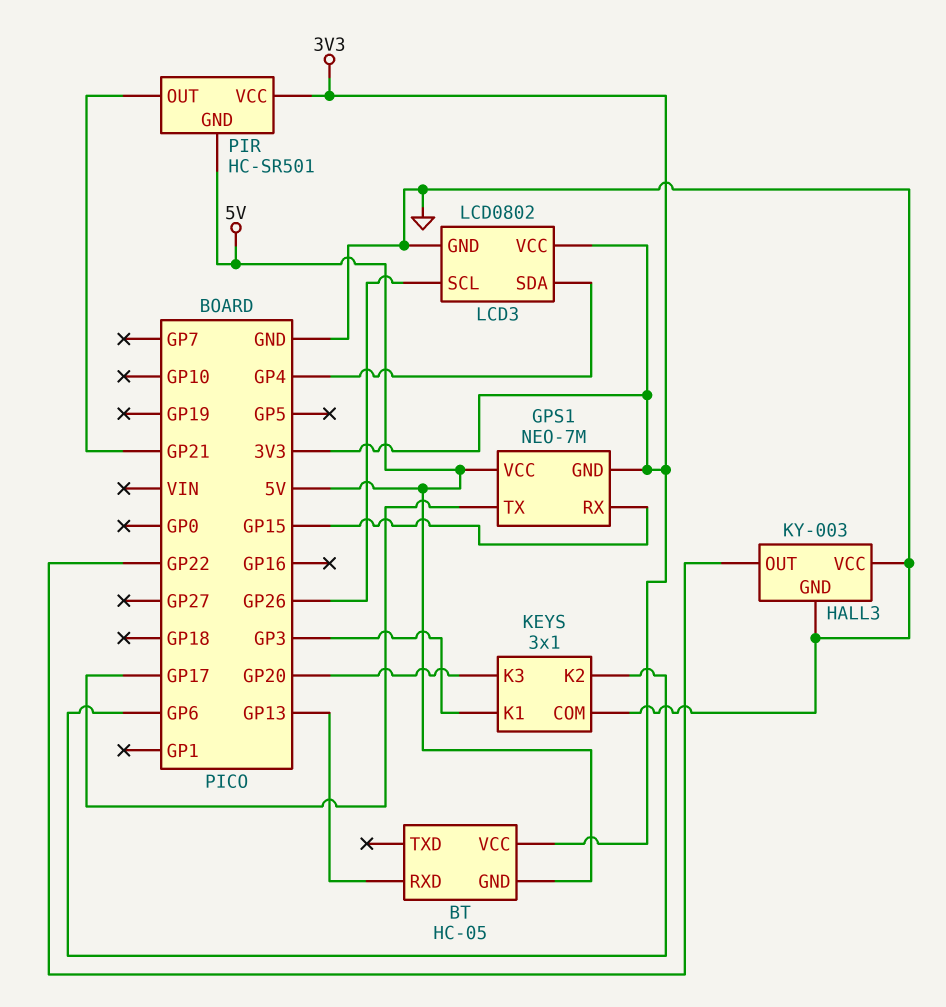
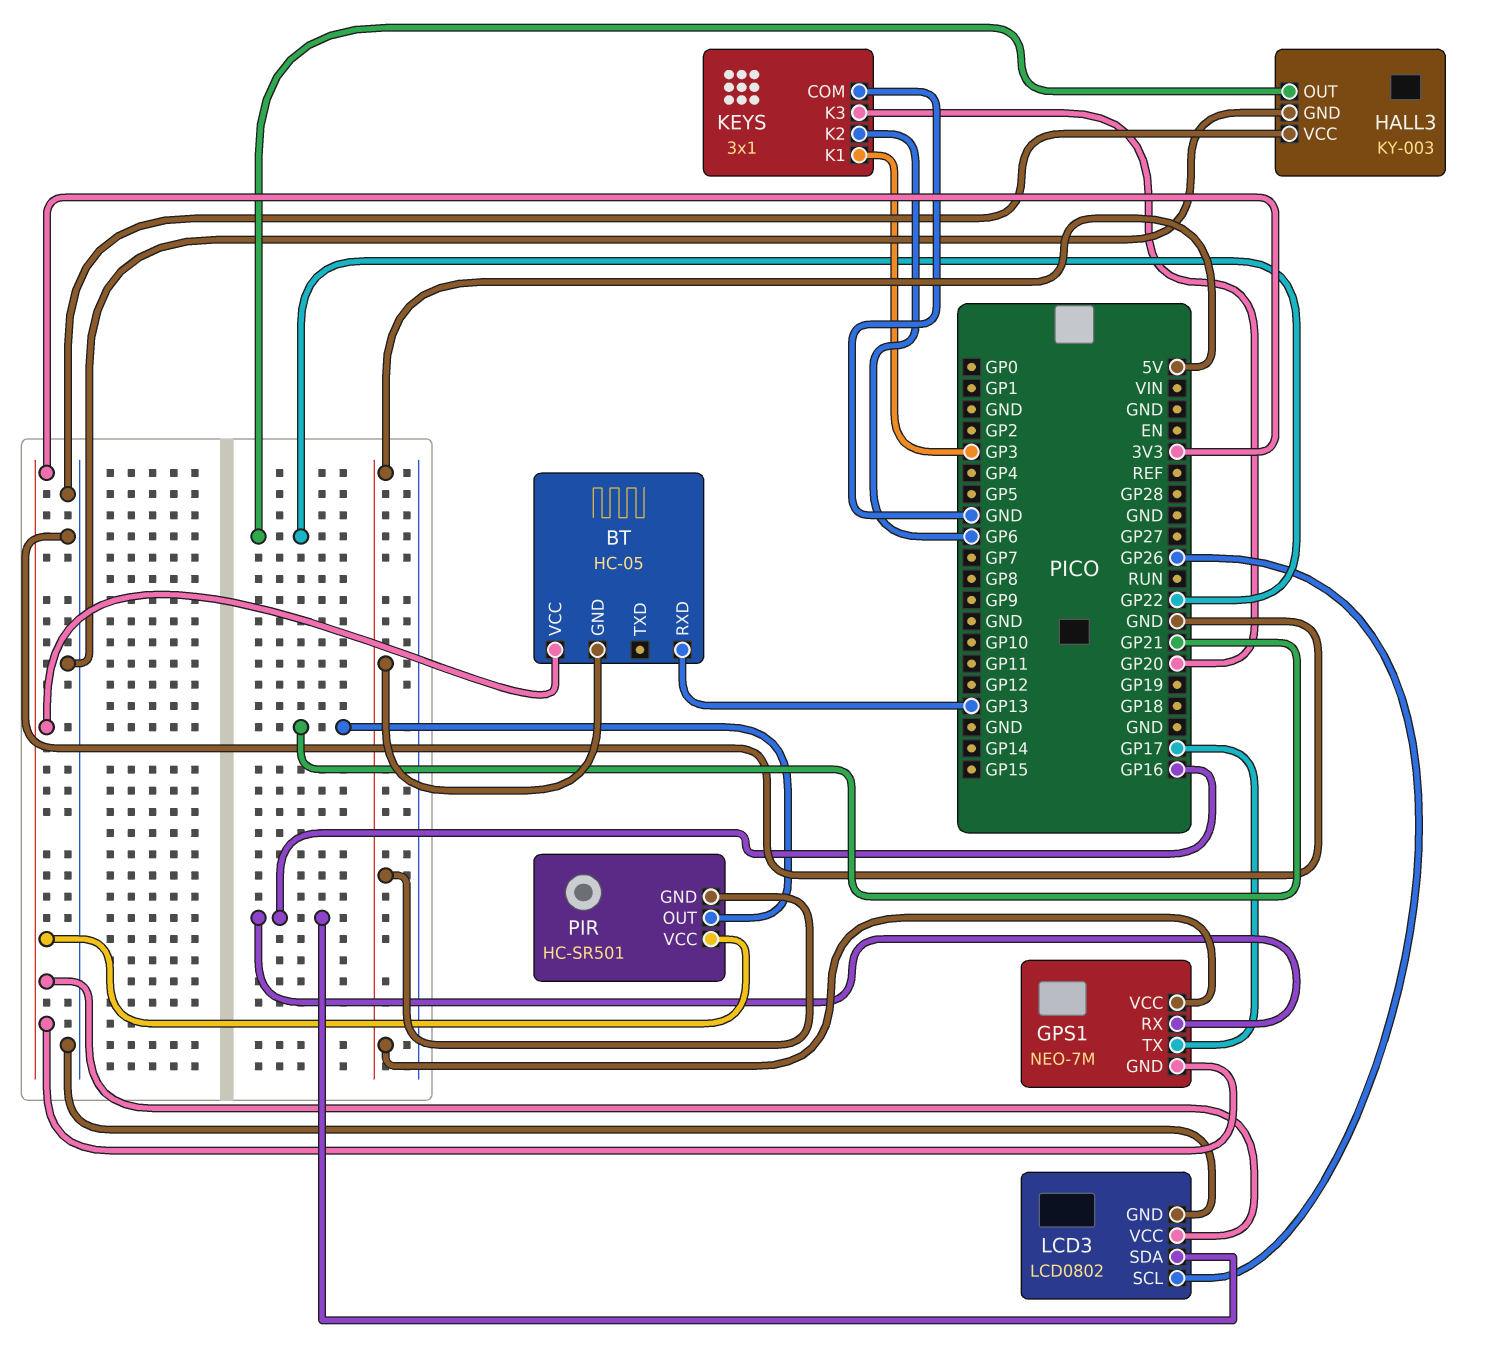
GPS1 pin RX: GP15 -> GP16
LCD3 pin SDA: GP4 -> GP16

